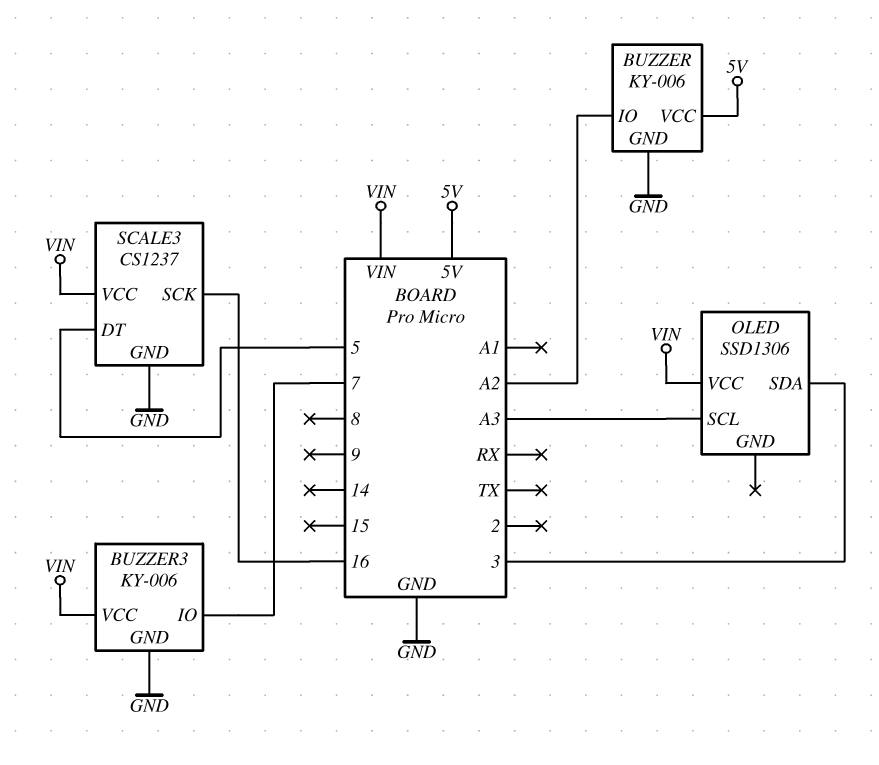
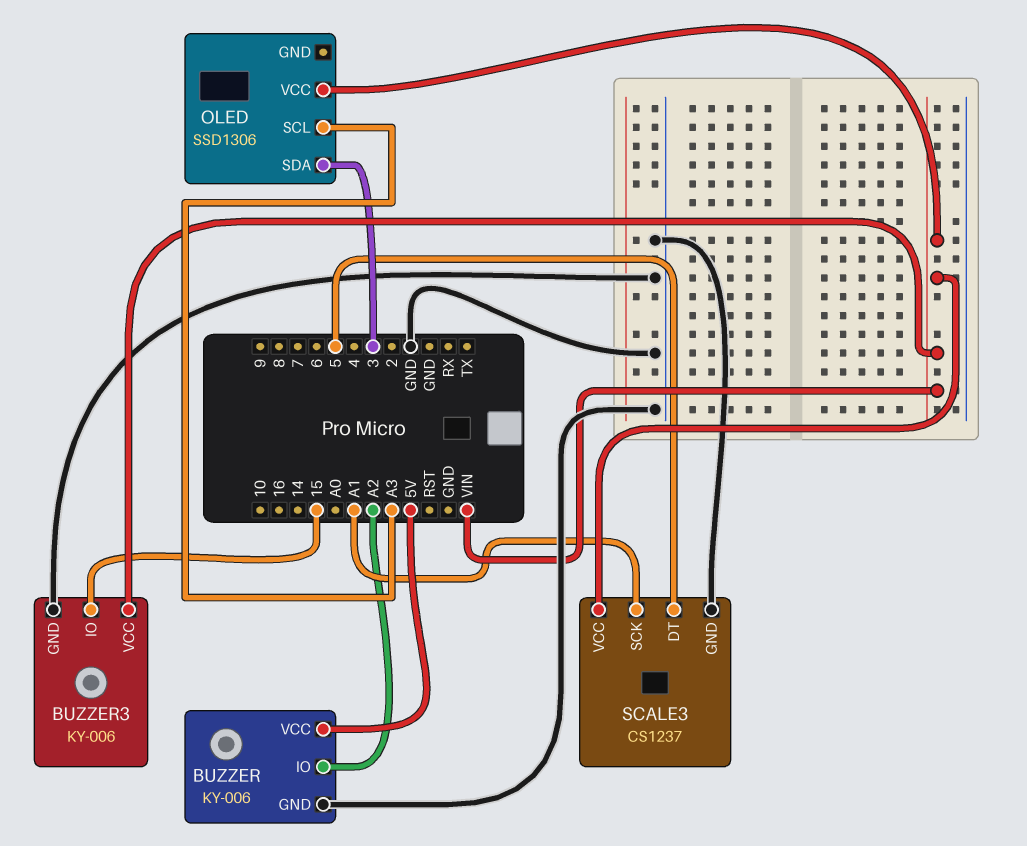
BUZZER3 pin IO: 7 -> 15
SCALE3 pin SCK: 16 -> A1

